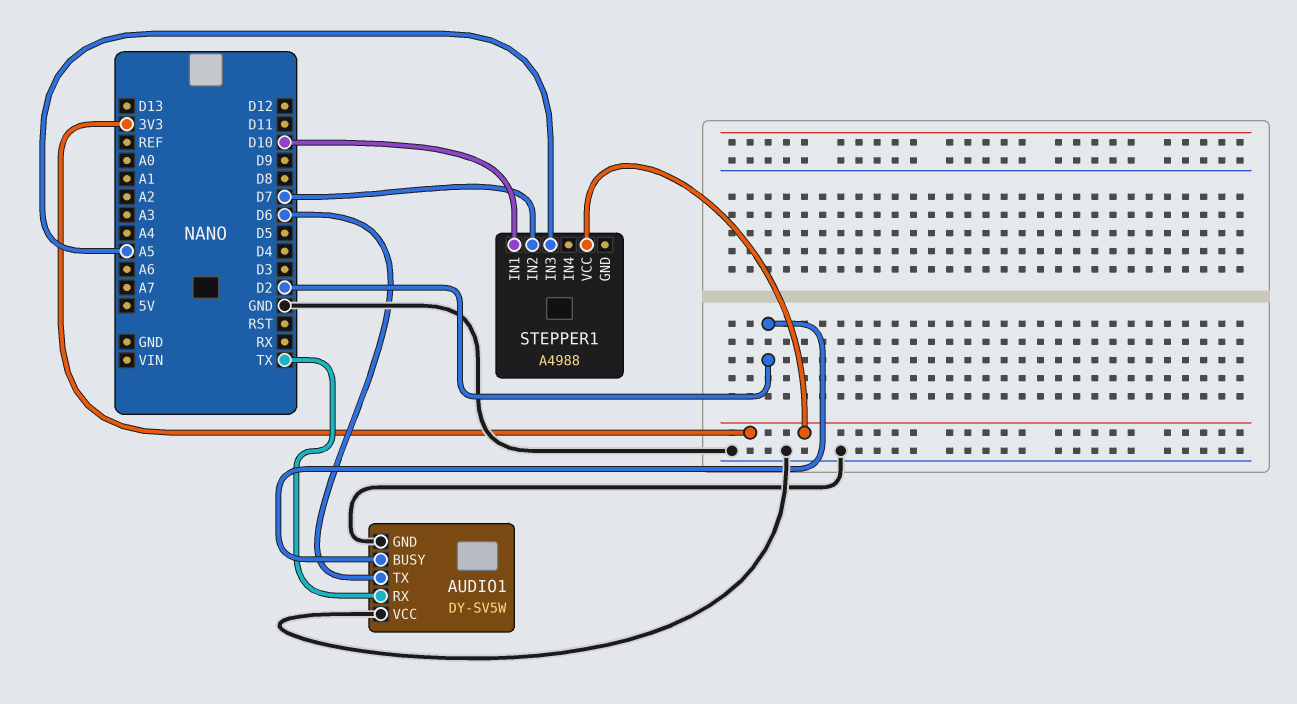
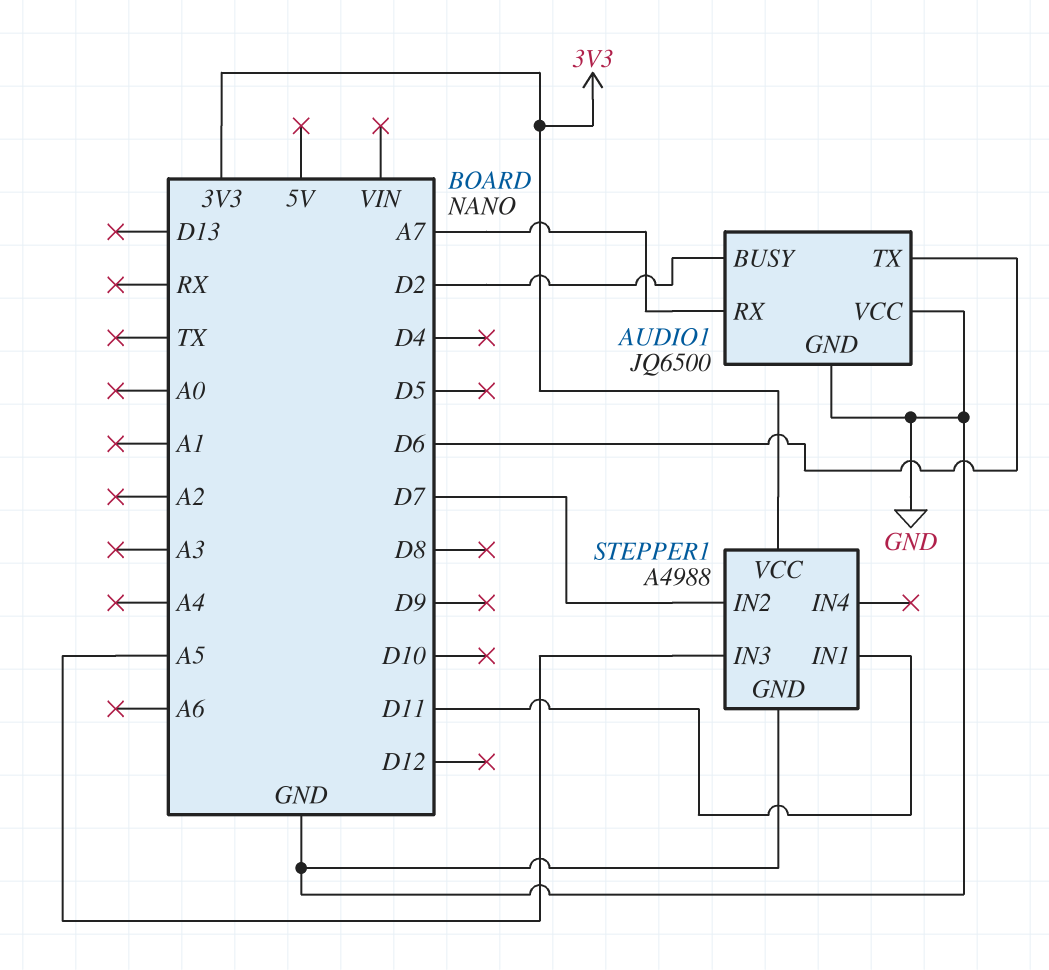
AUDIO1: DY-SV5W -> JQ6500
AUDIO1 pin RX: TX -> A7
STEPPER1 pin GND: none -> GND
STEPPER1 pin IN1: D10 -> D11

